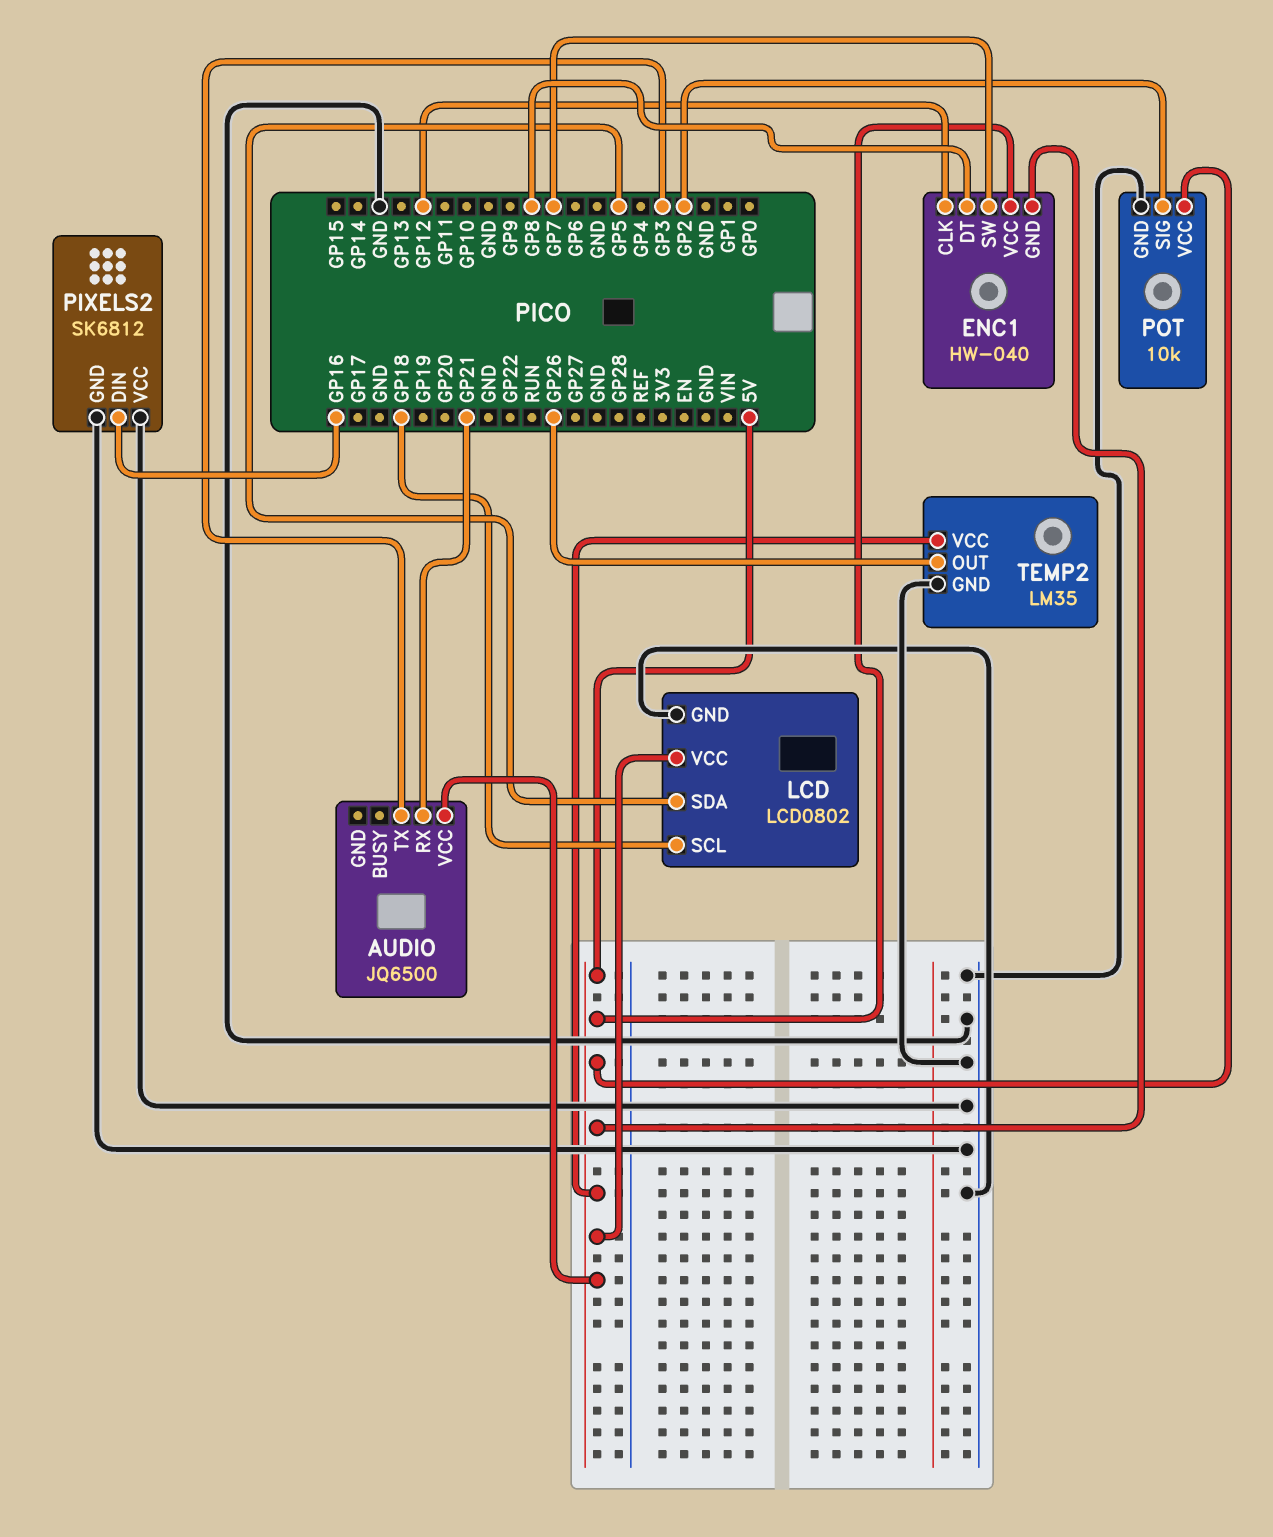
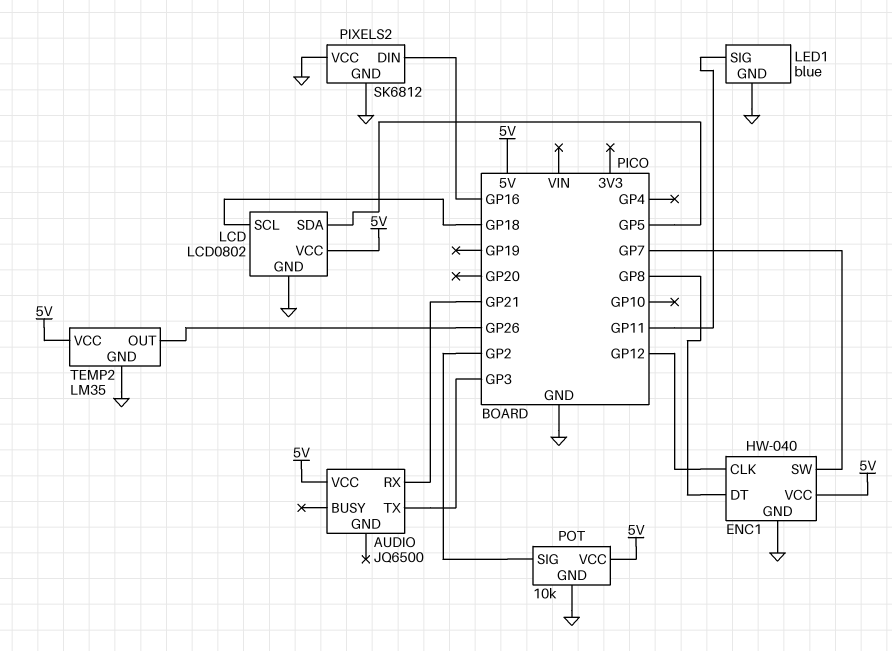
ENC1 pin GND: 5V -> GND
LED1: none -> blue
LED1 pin GND: none -> GND
LED1 pin SIG: none -> GP11

